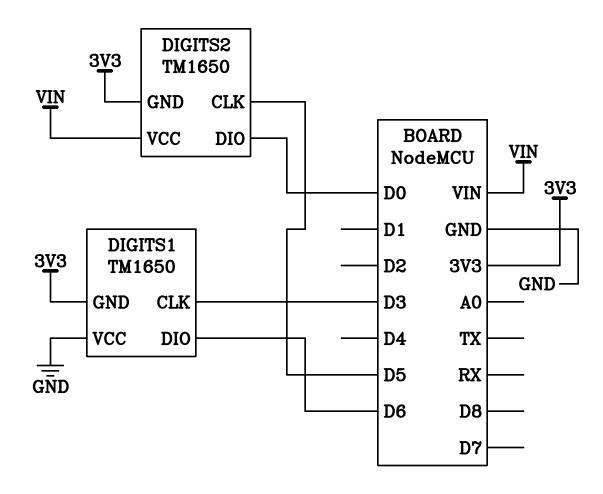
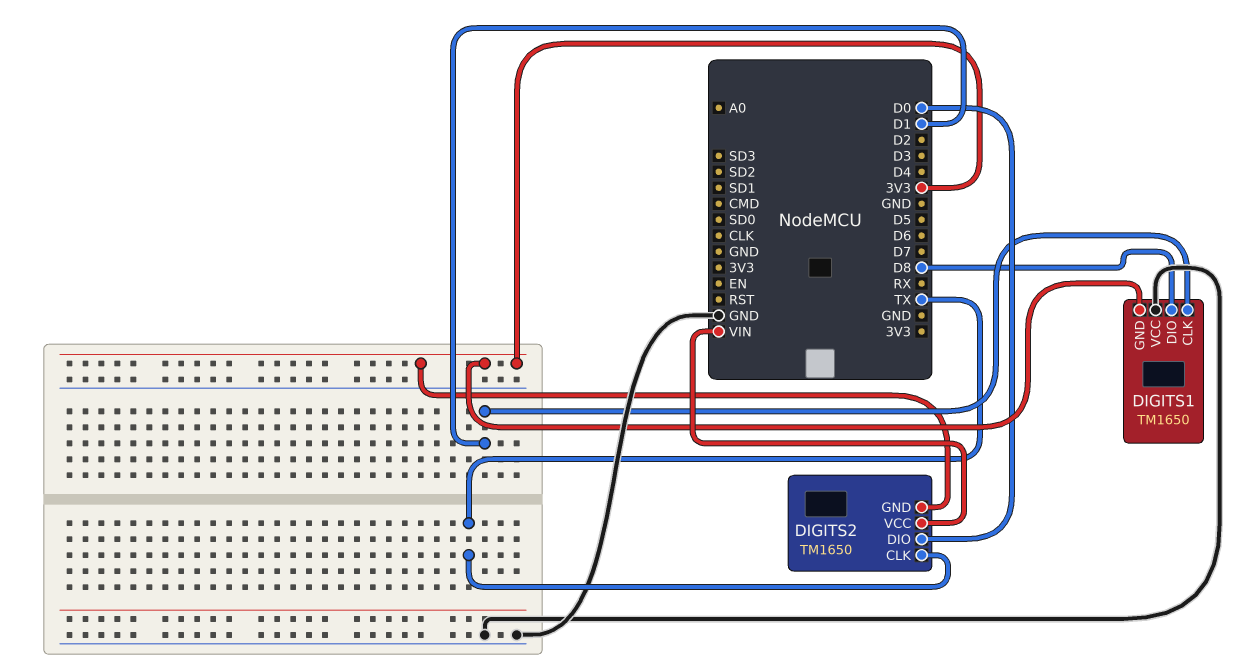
DIGITS1 pin CLK: D3 -> D1
DIGITS1 pin DIO: D6 -> D8
DIGITS2 pin CLK: D5 -> TX

